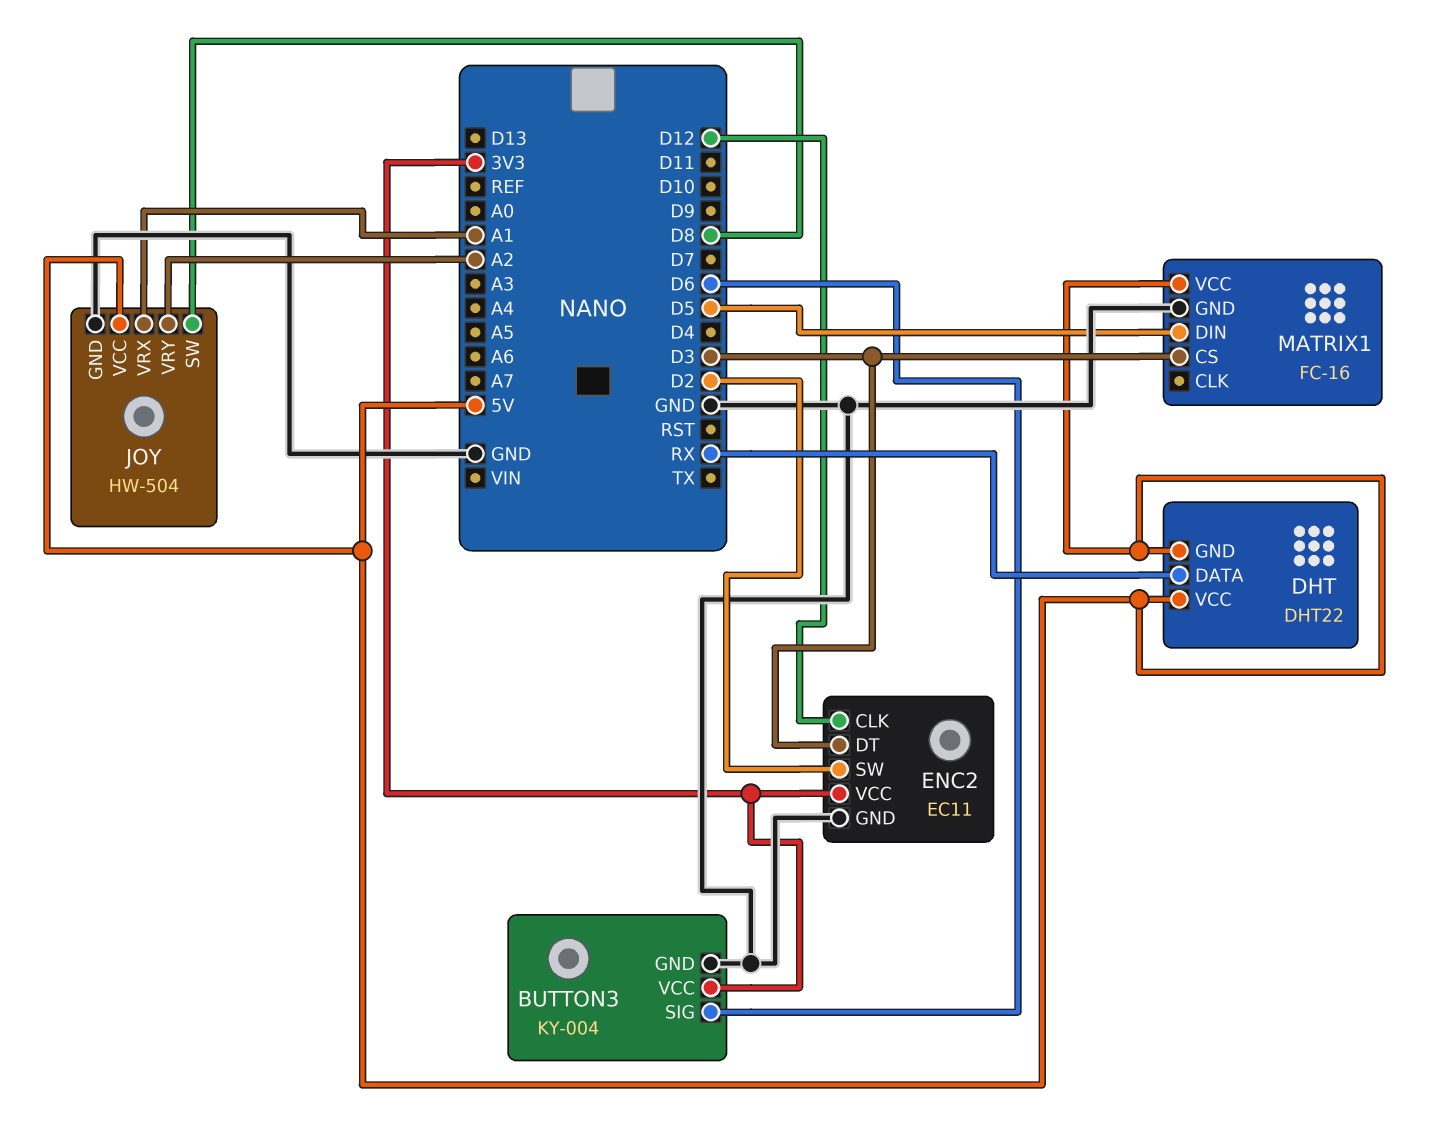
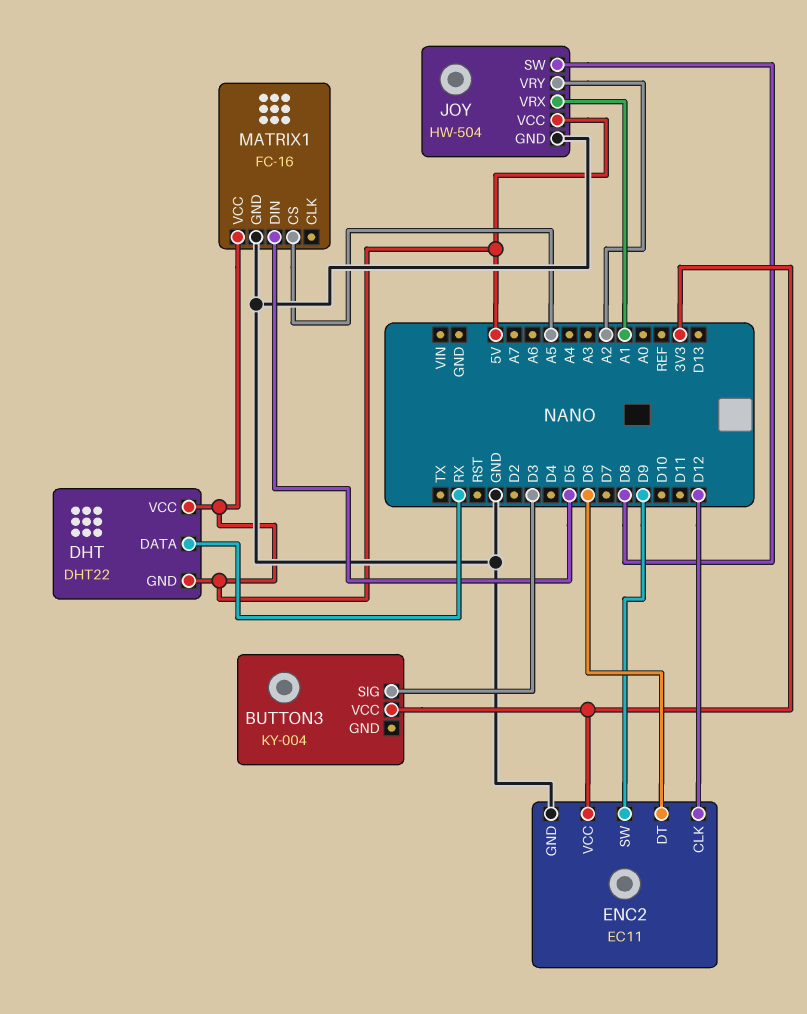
BUTTON3 pin GND: GND -> none
BUTTON3 pin SIG: D6 -> D3
ENC2 pin DT: D3 -> D6
ENC2 pin SW: D2 -> D9
MATRIX1 pin CS: D3 -> A5

